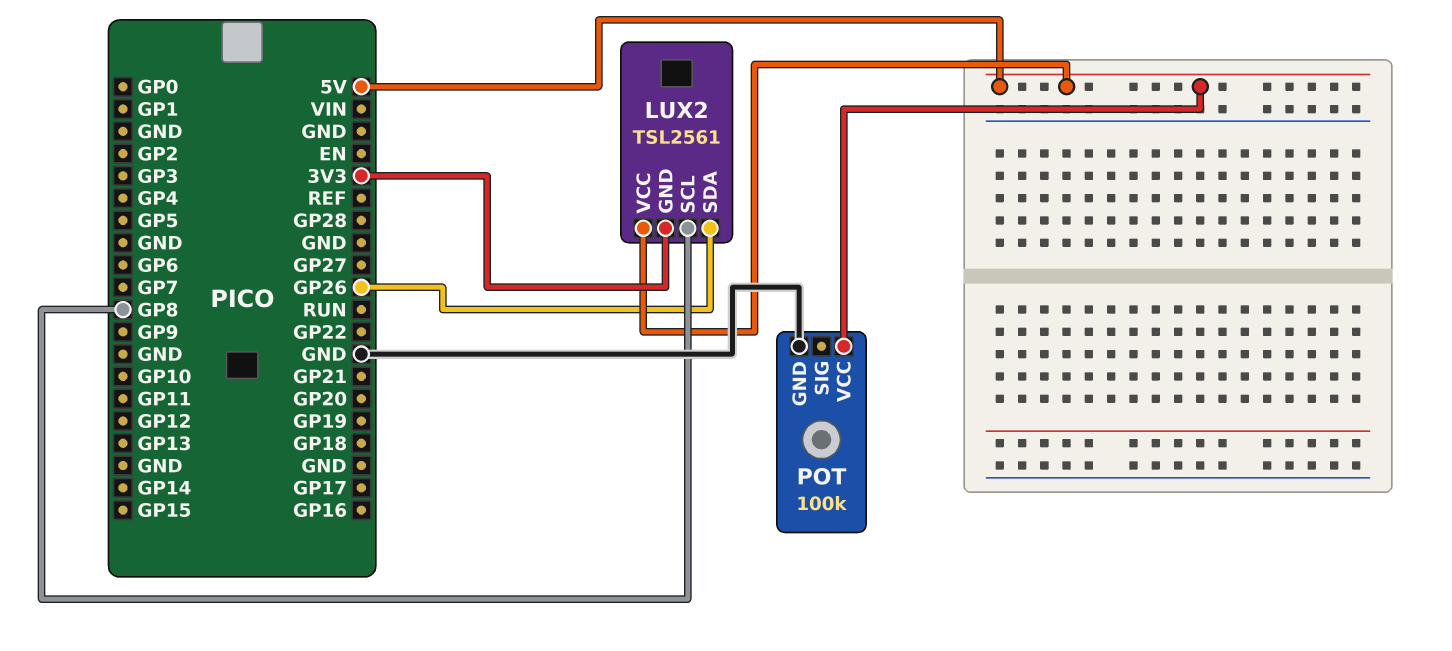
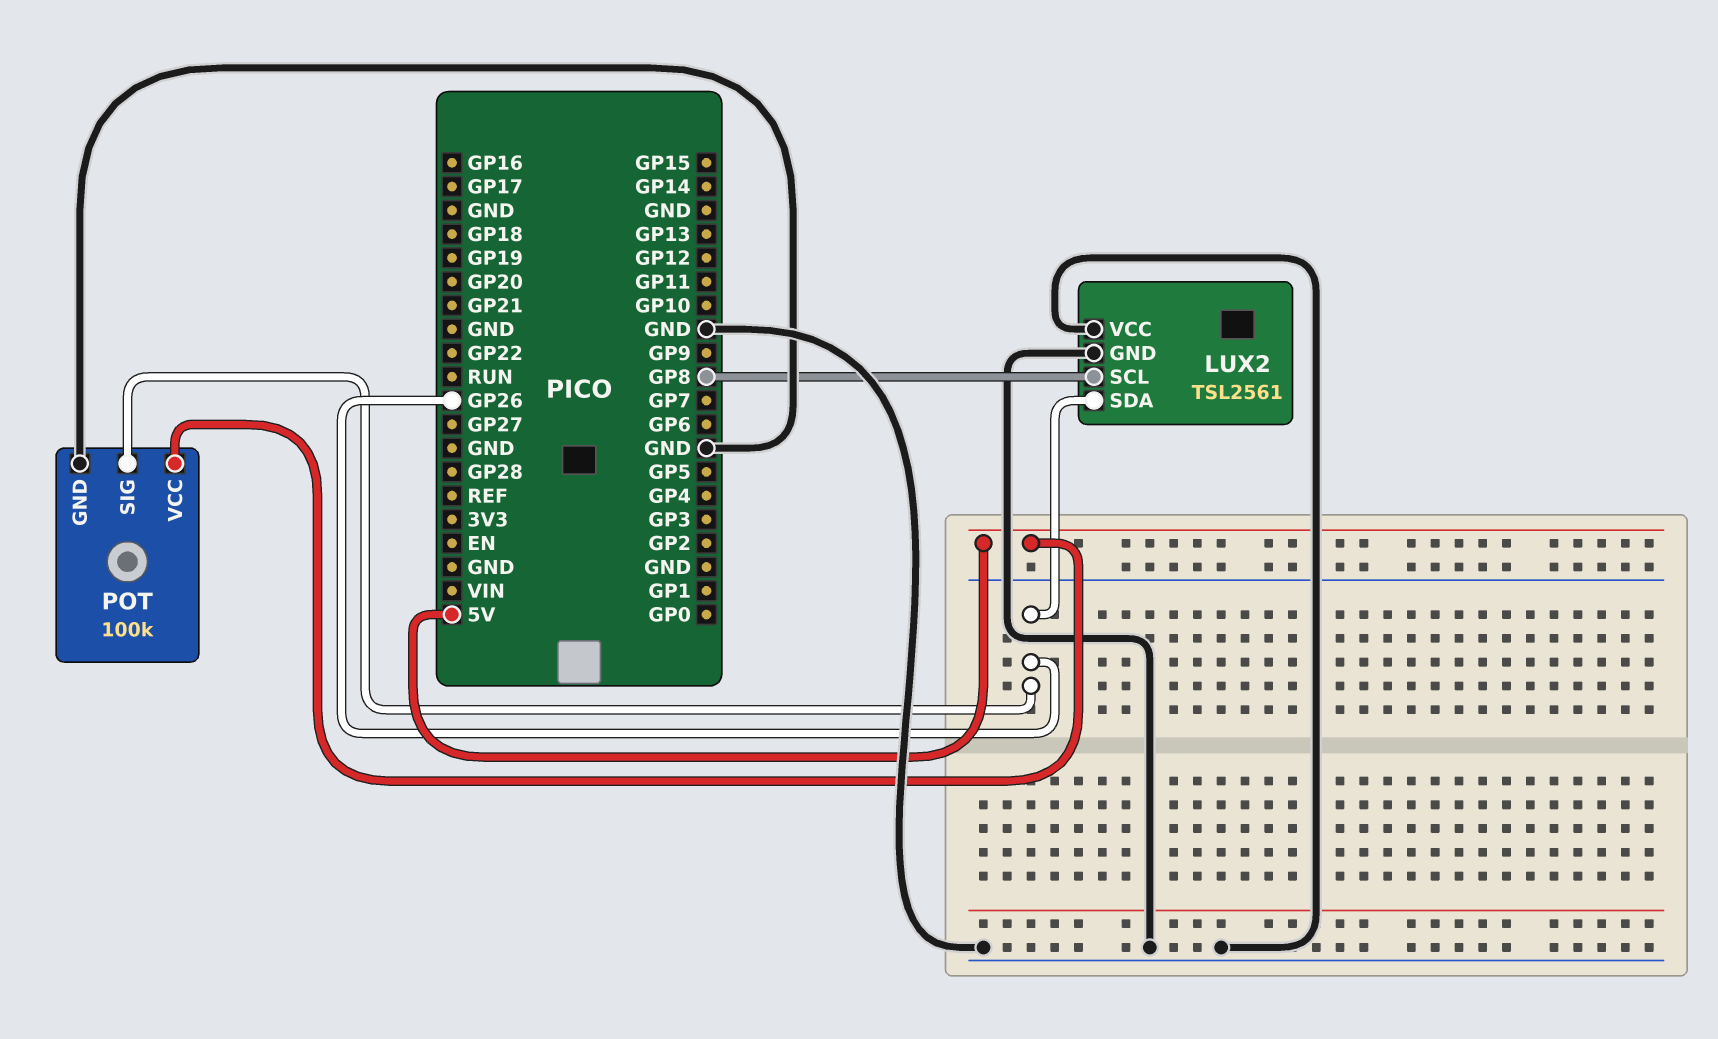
LUX2 pin GND: 3V3 -> GND
LUX2 pin VCC: 5V -> GND
POT pin SIG: none -> GP26

